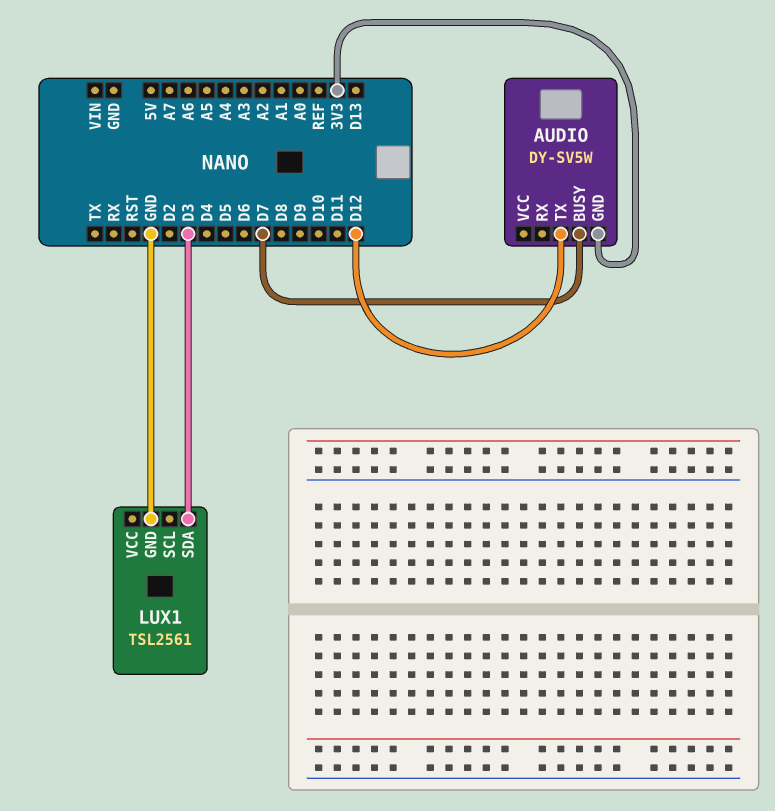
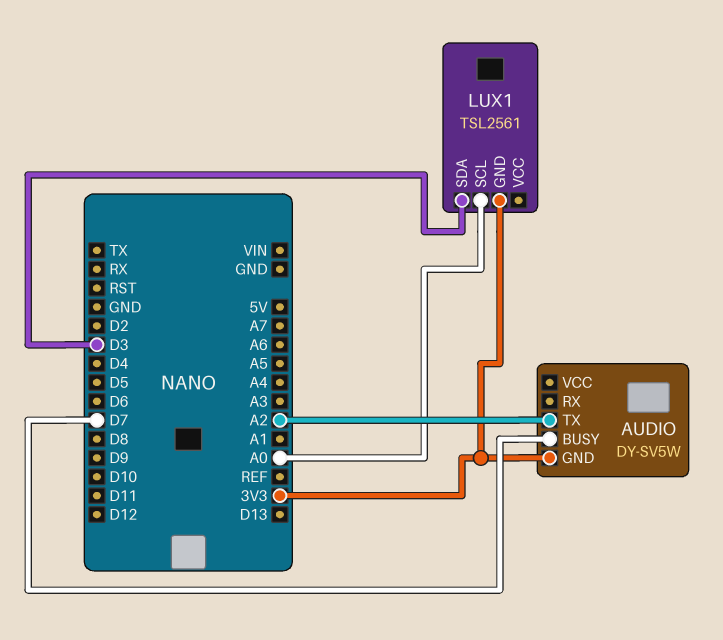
AUDIO pin TX: D12 -> A2
LUX1 pin GND: GND -> 3V3
LUX1 pin SCL: none -> A0

